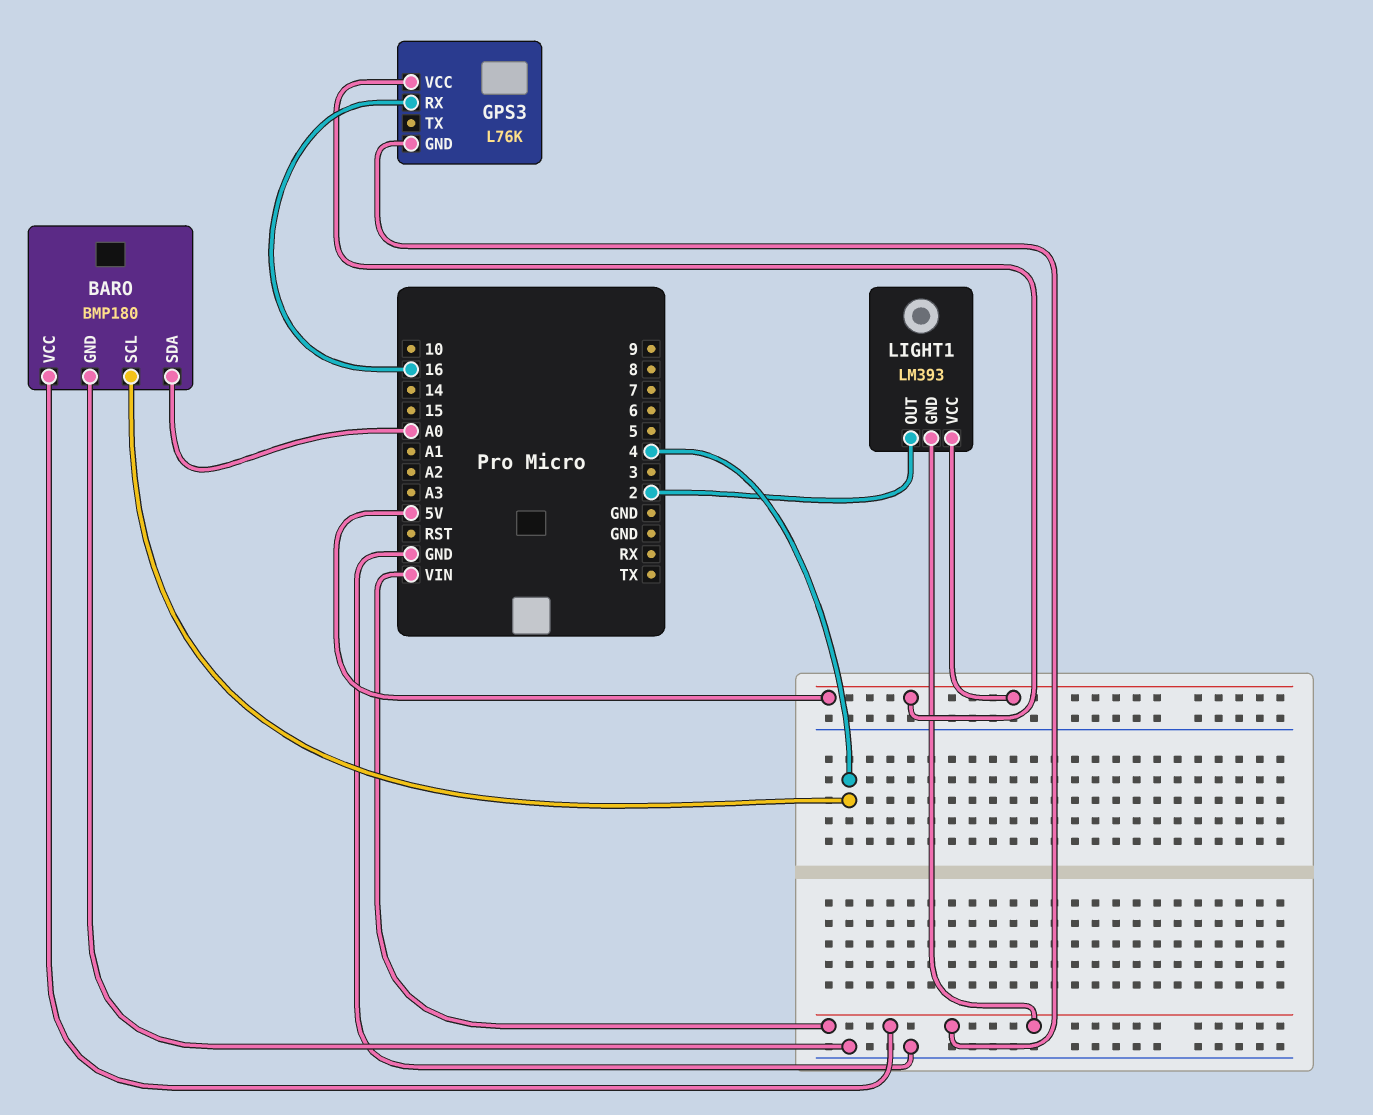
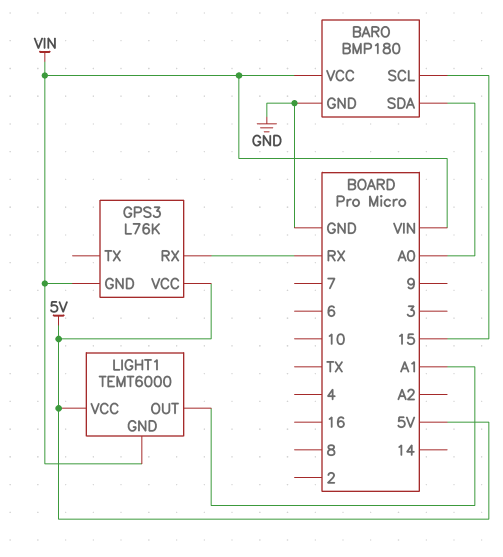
BARO pin SCL: 4 -> 15
GPS3 pin RX: 16 -> RX
LIGHT1: LM393 -> TEMT6000
LIGHT1 pin OUT: 2 -> A1

